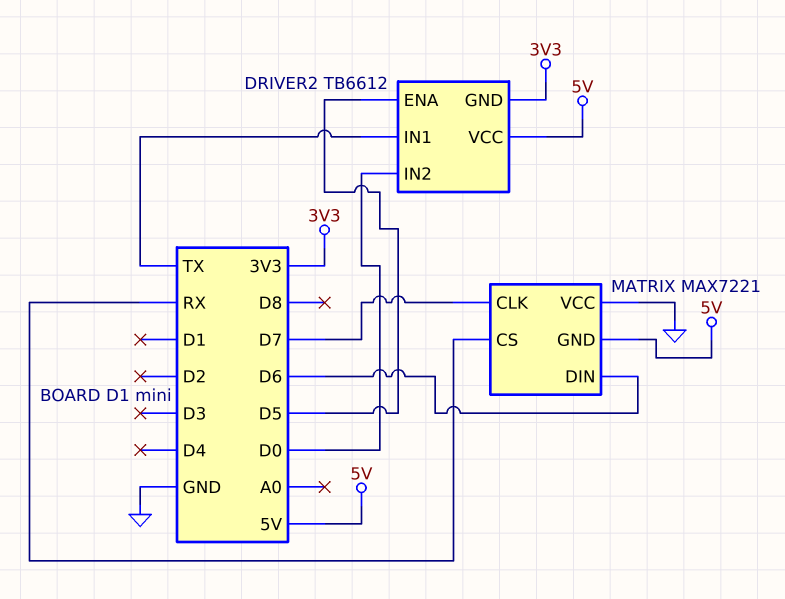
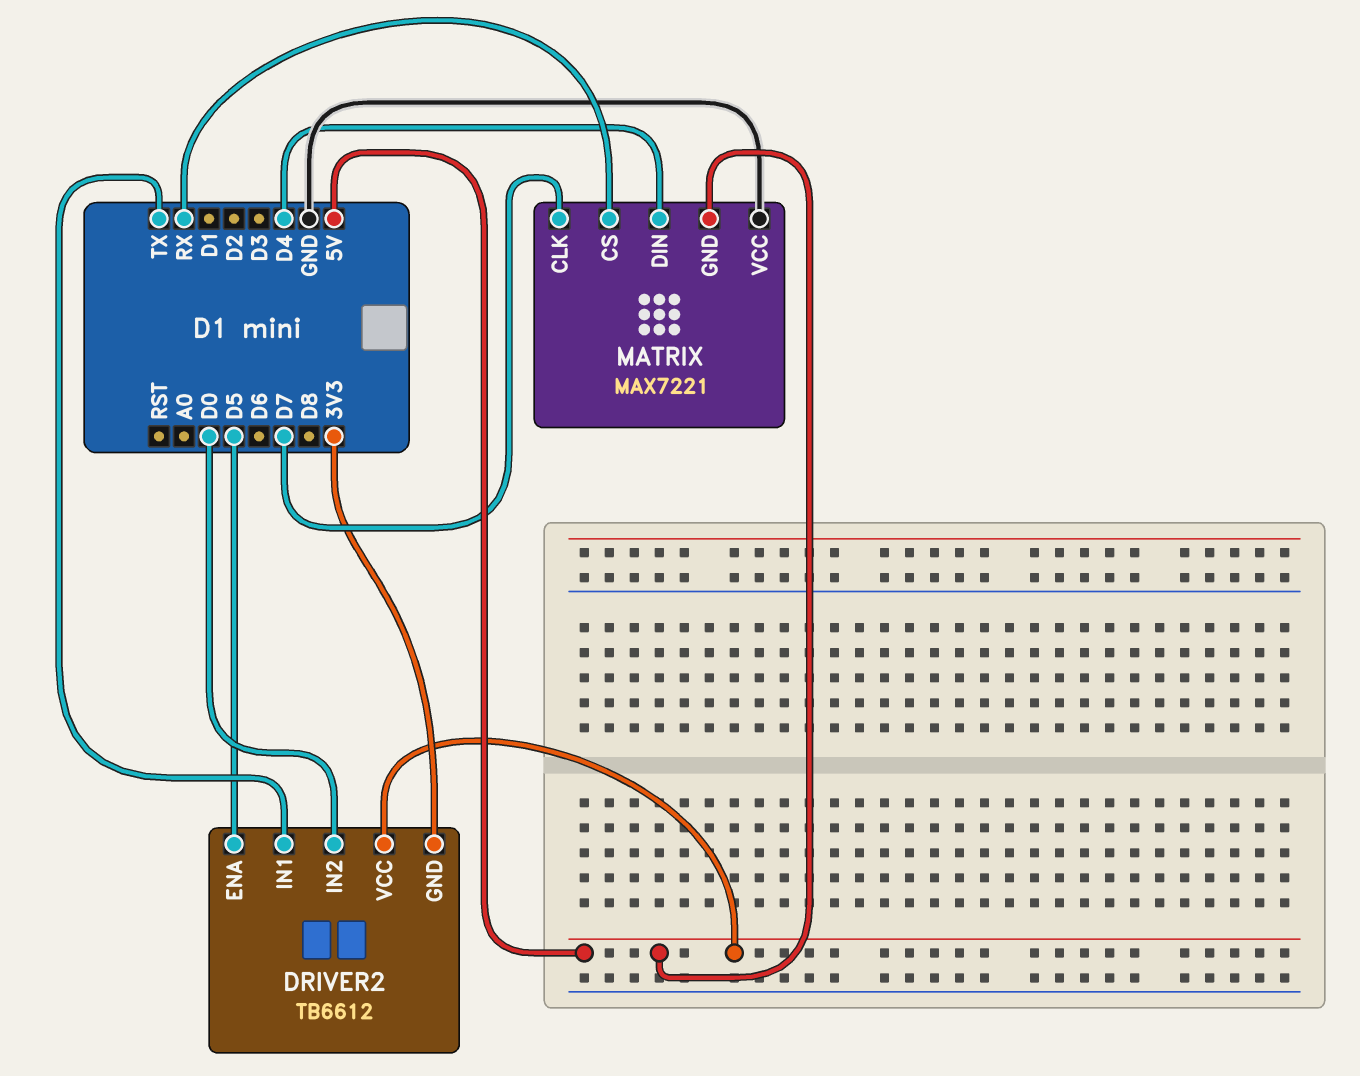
MATRIX pin DIN: D6 -> D4

